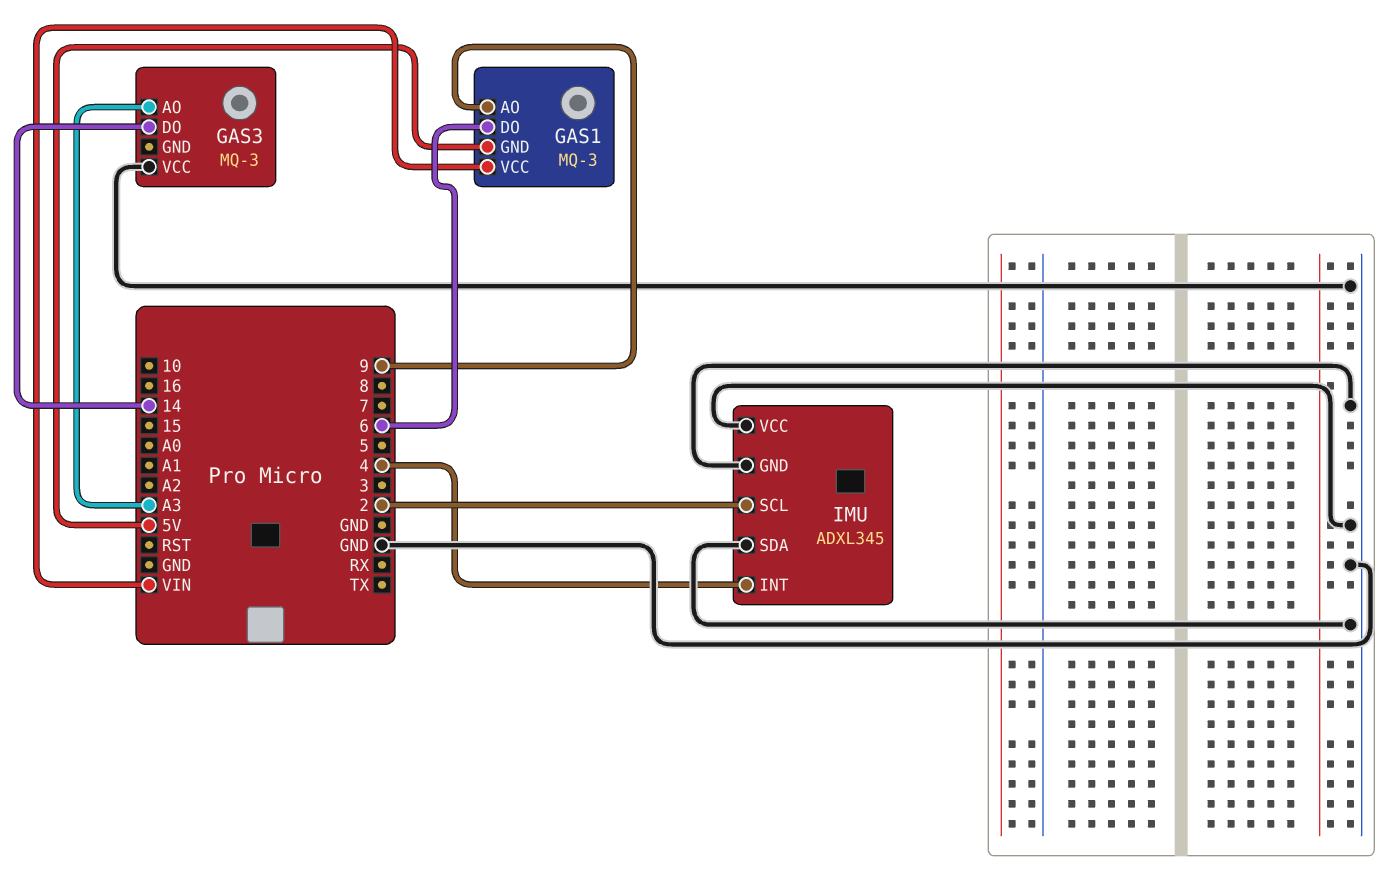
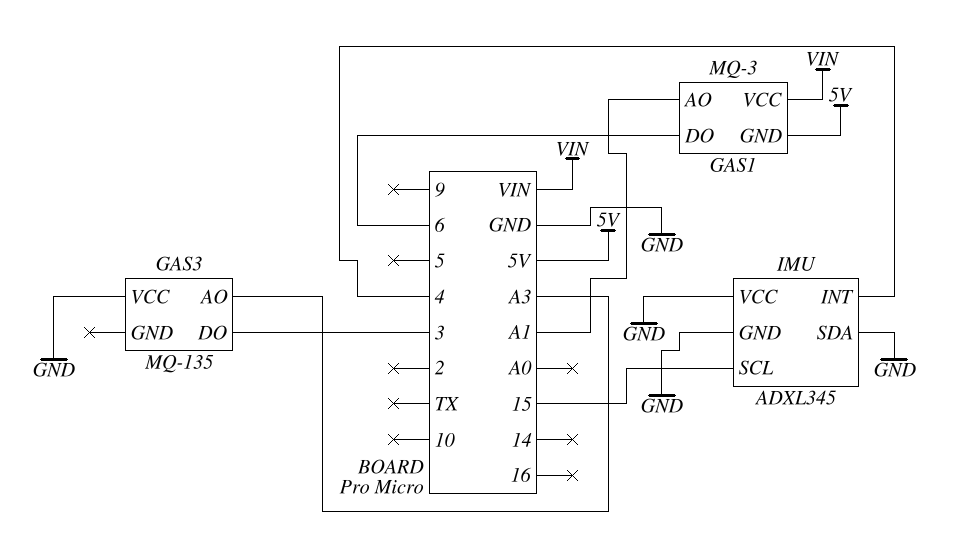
GAS1 pin AO: 9 -> A1
GAS3: MQ-3 -> MQ-135
GAS3 pin DO: 14 -> 3
IMU pin SCL: 2 -> 15

